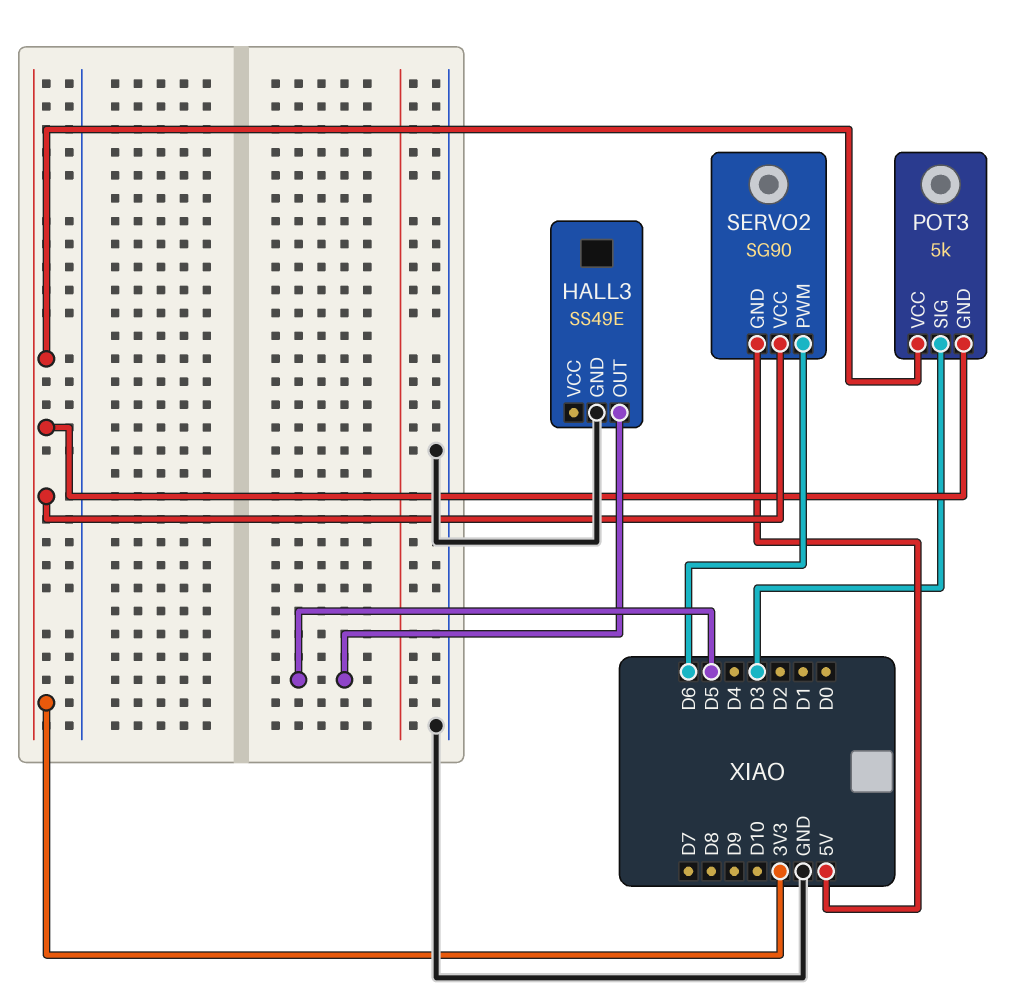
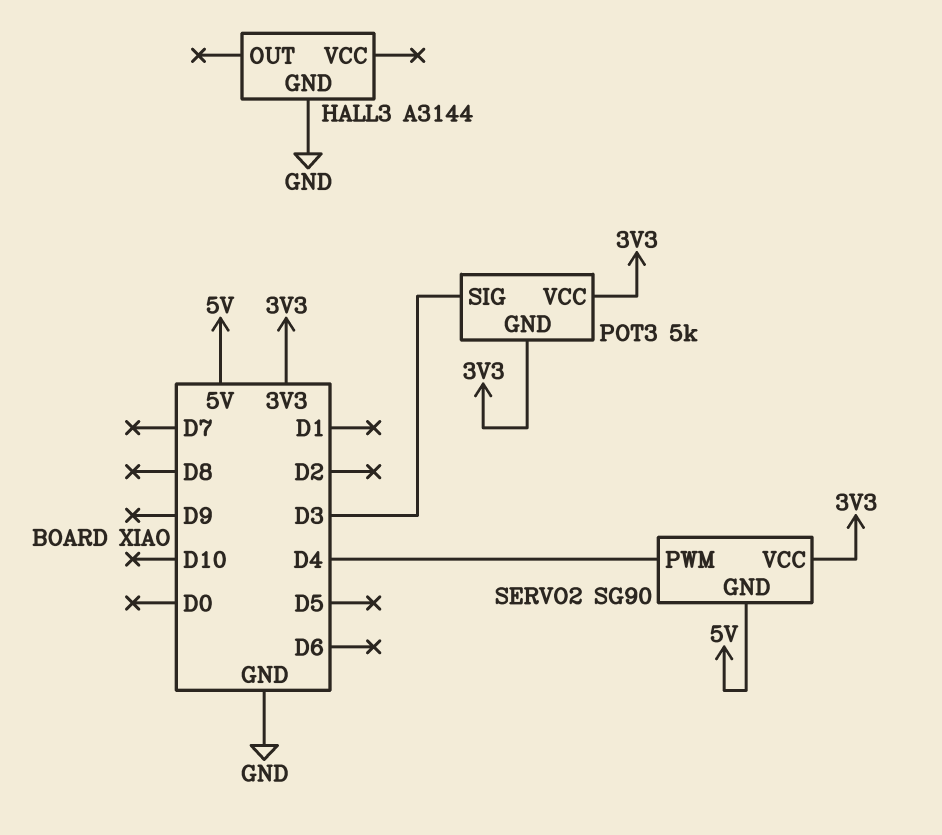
HALL3: SS49E -> A3144
HALL3 pin OUT: D5 -> none
SERVO2 pin PWM: D6 -> D4

